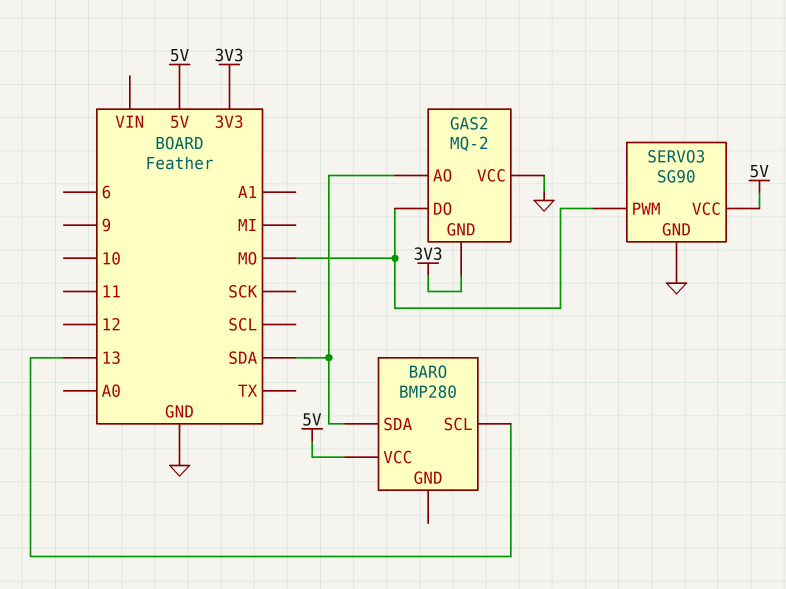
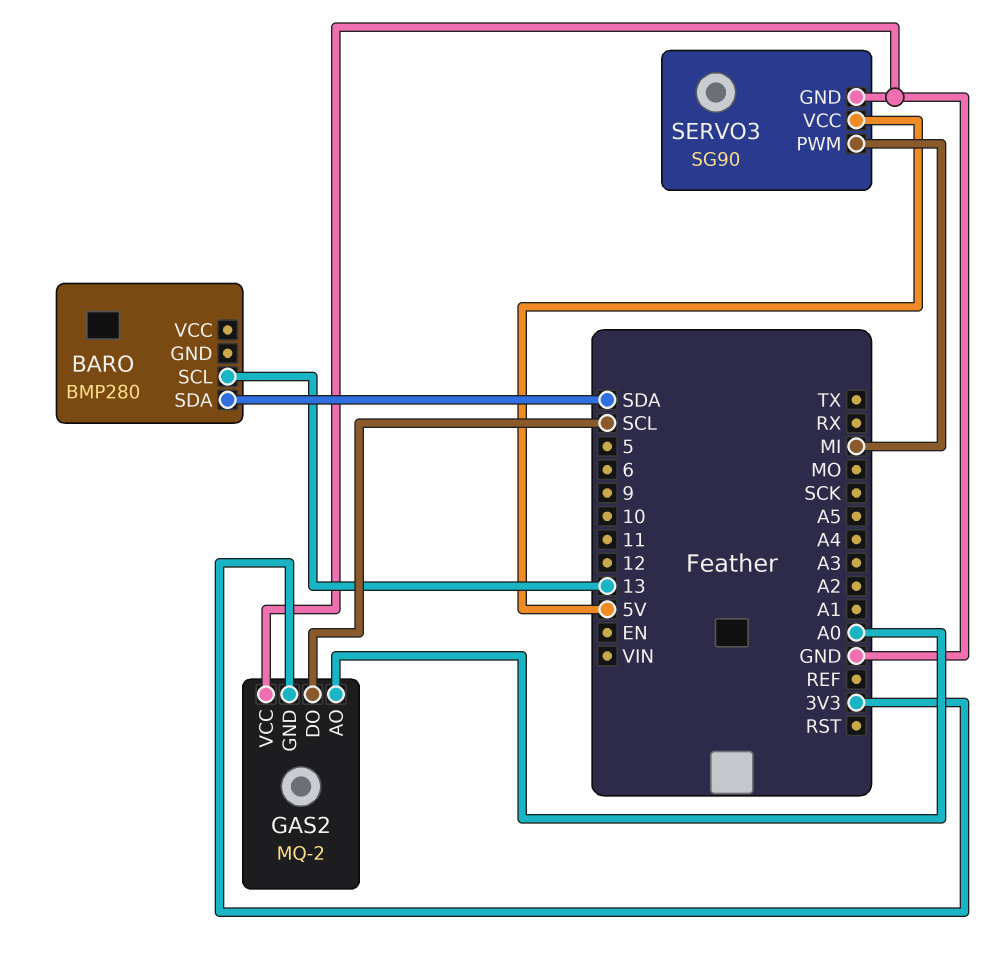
BARO pin VCC: 5V -> none
GAS2 pin AO: SDA -> A0
GAS2 pin DO: MO -> SCL
SERVO3 pin PWM: MO -> MI

